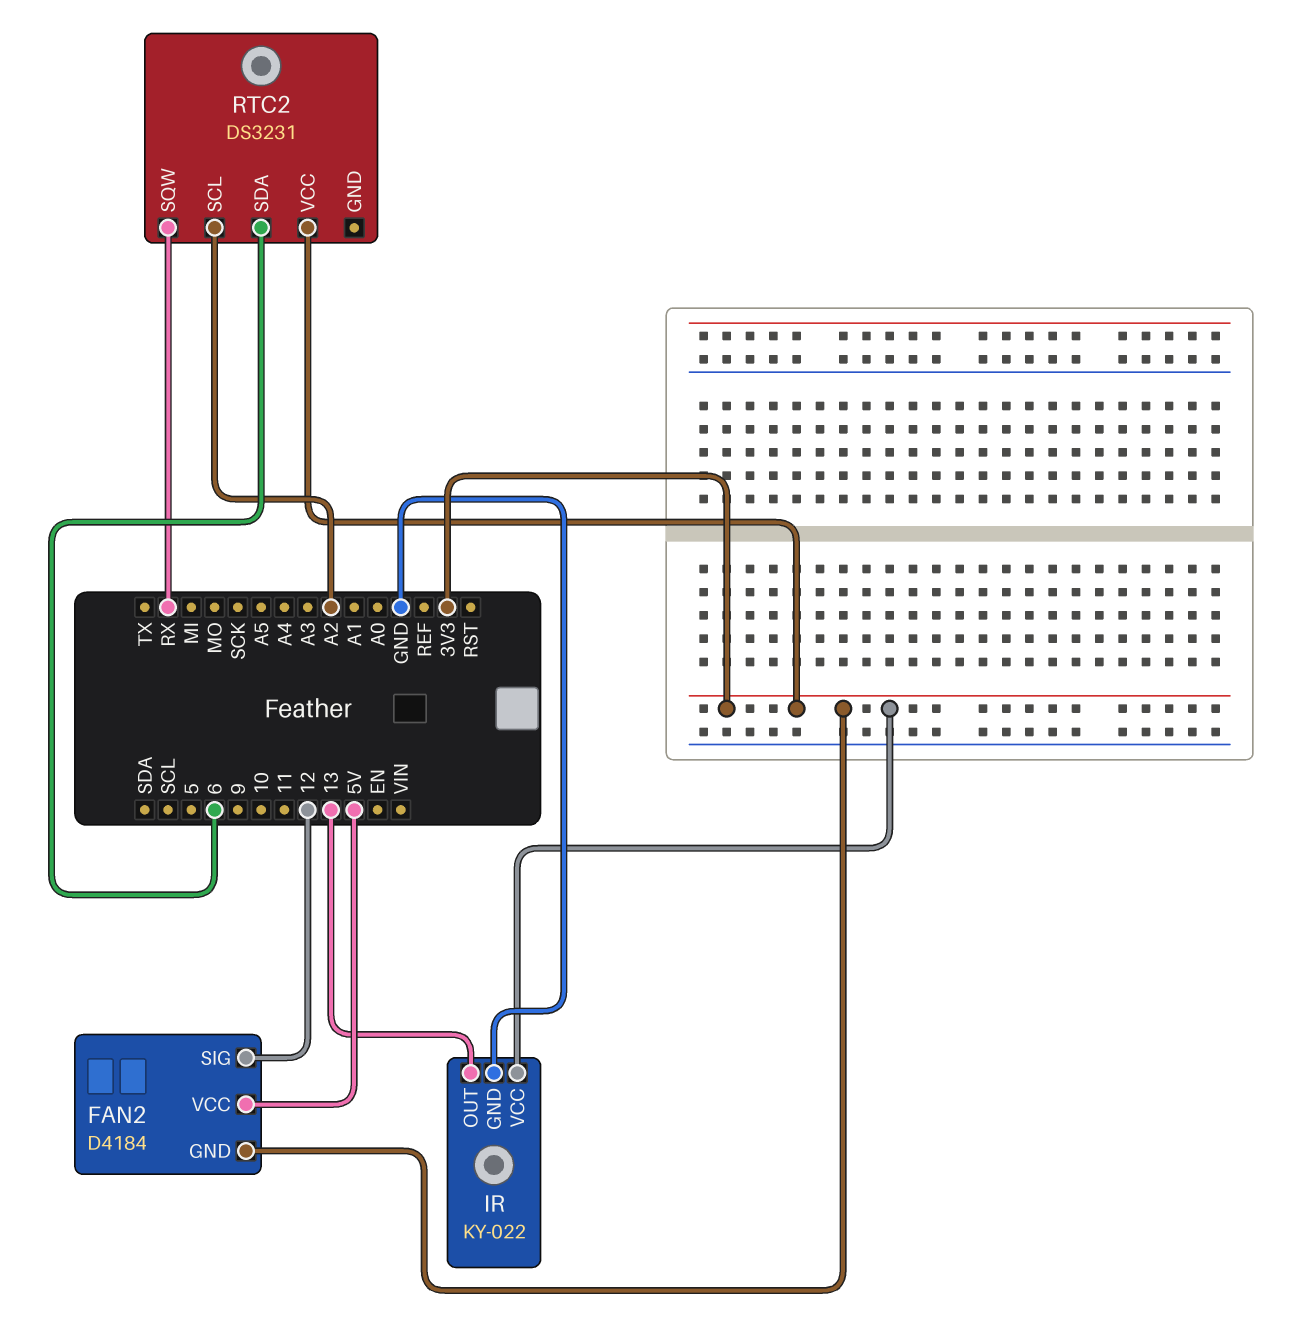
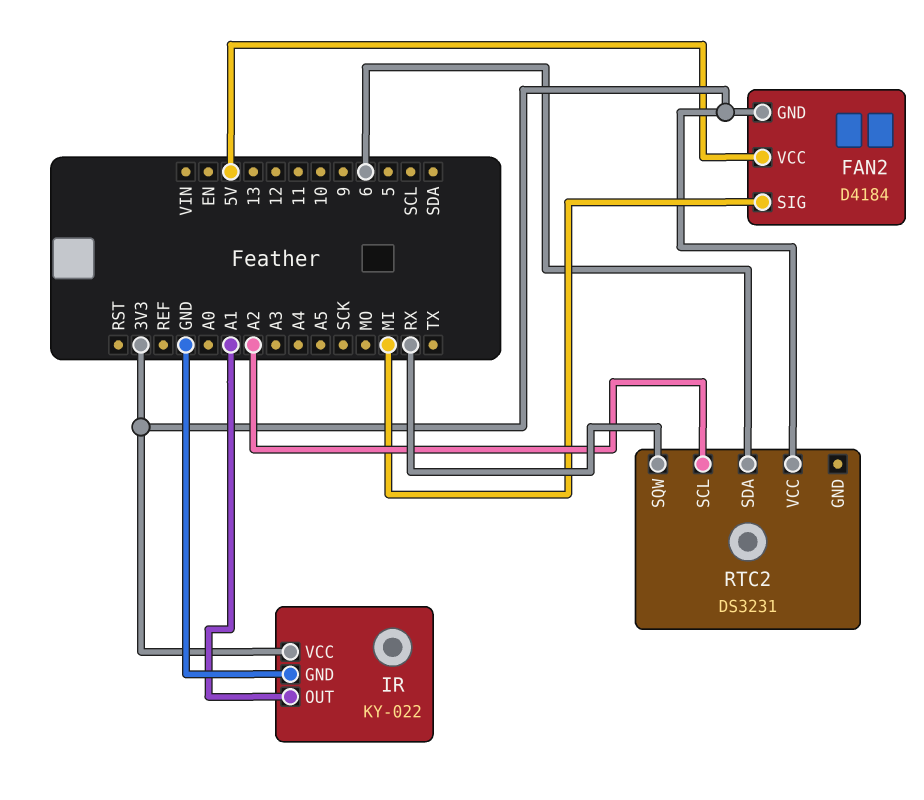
FAN2 pin SIG: 12 -> MI
IR pin OUT: 13 -> A1

